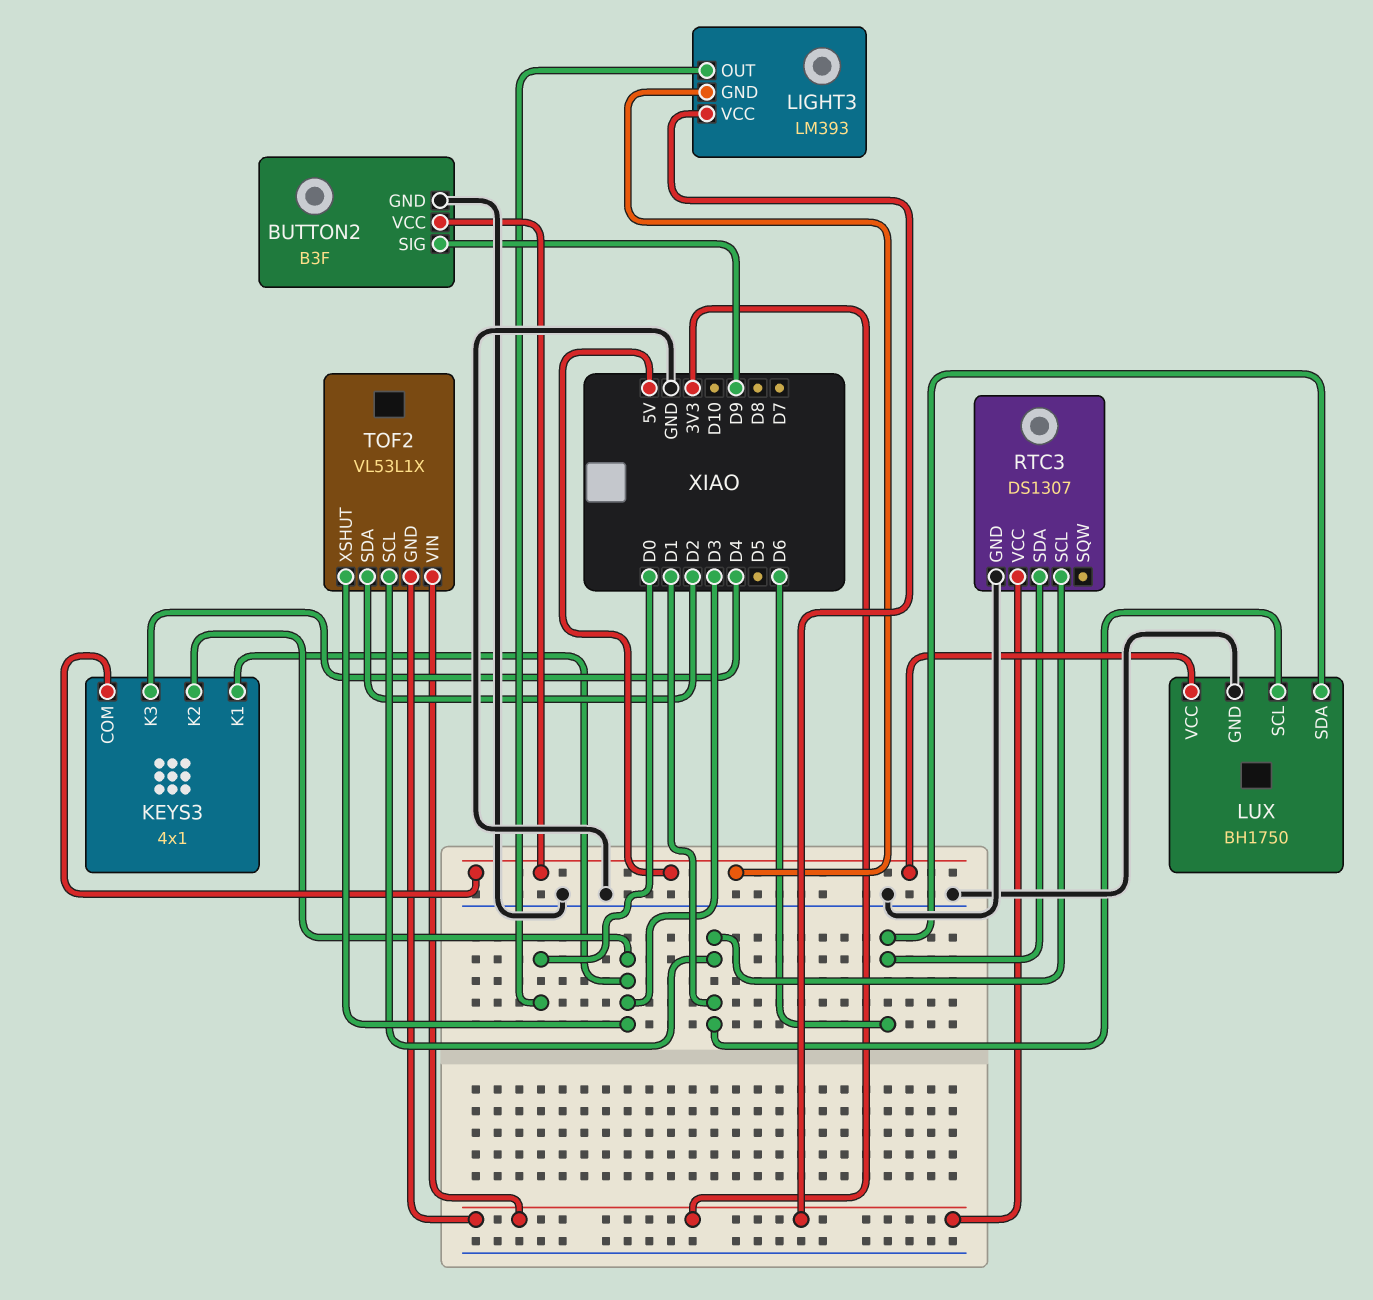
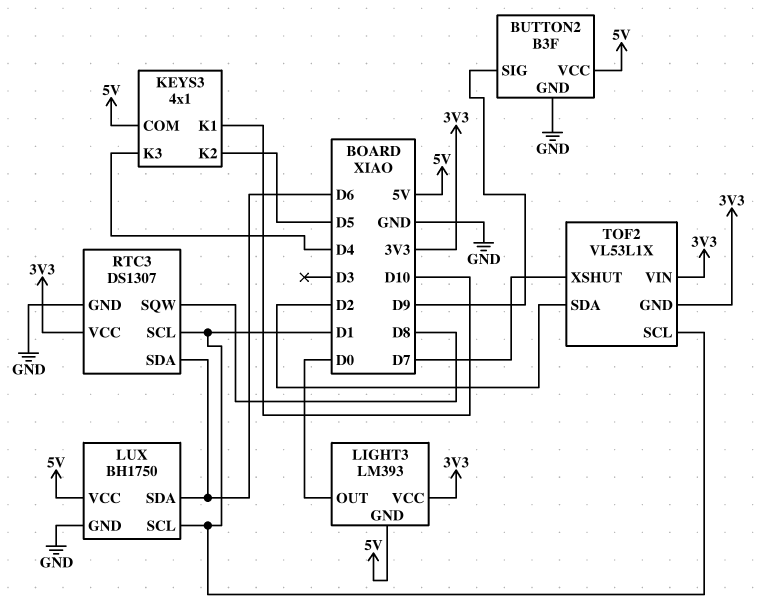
KEYS3 pin K1: D3 -> D10
KEYS3 pin K2: D3 -> D5
RTC3 pin SQW: none -> D8
TOF2 pin XSHUT: D3 -> D7

